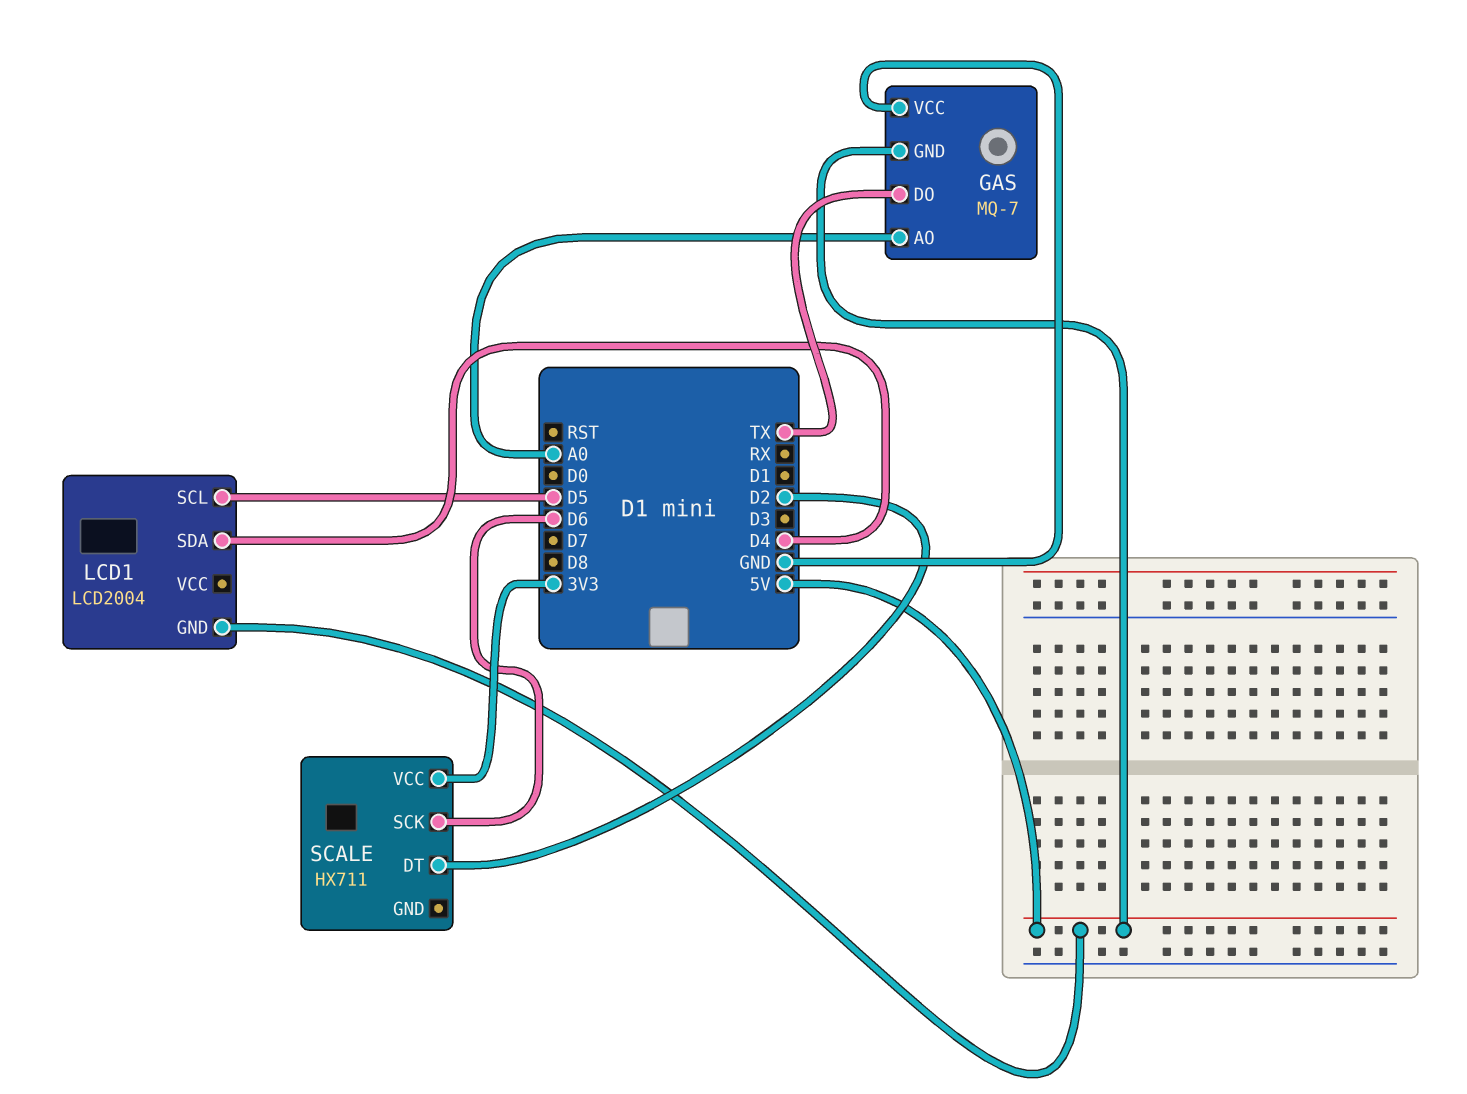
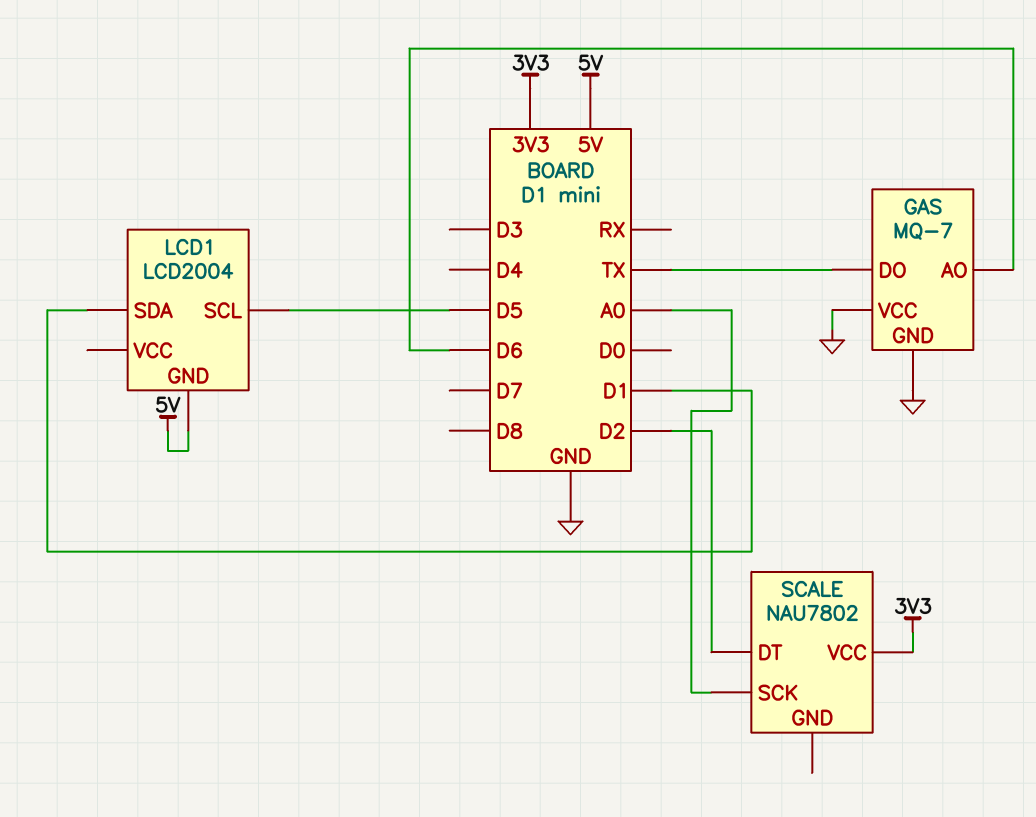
GAS pin AO: A0 -> D6
GAS pin GND: 5V -> GND
LCD1 pin SDA: D4 -> D1
SCALE: HX711 -> NAU7802
SCALE pin SCK: D6 -> A0

